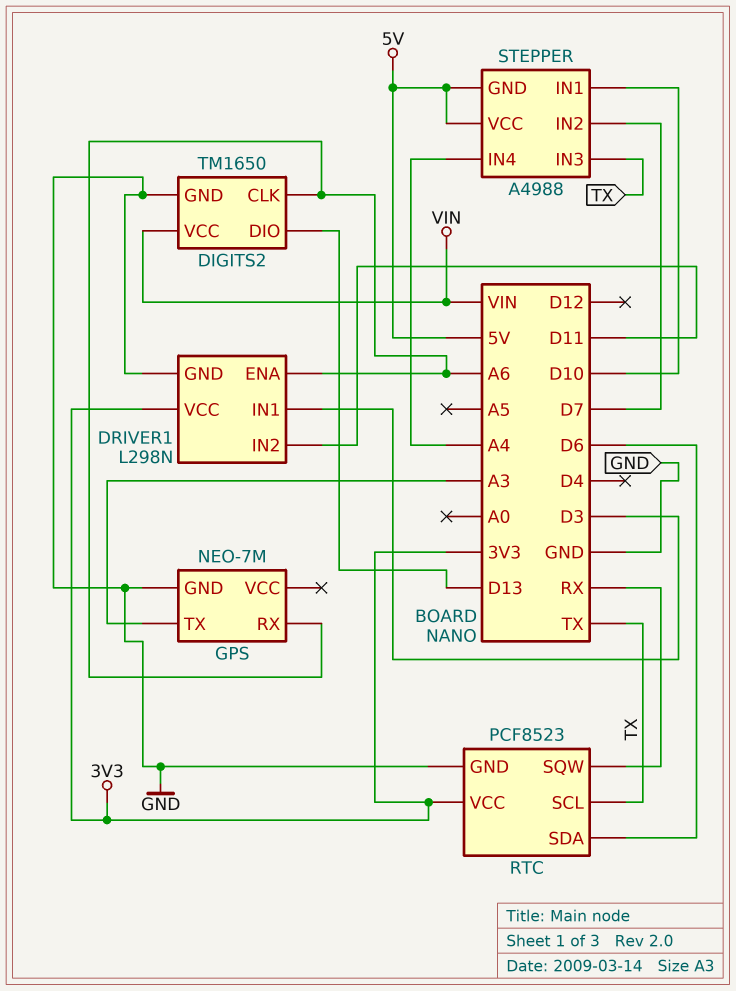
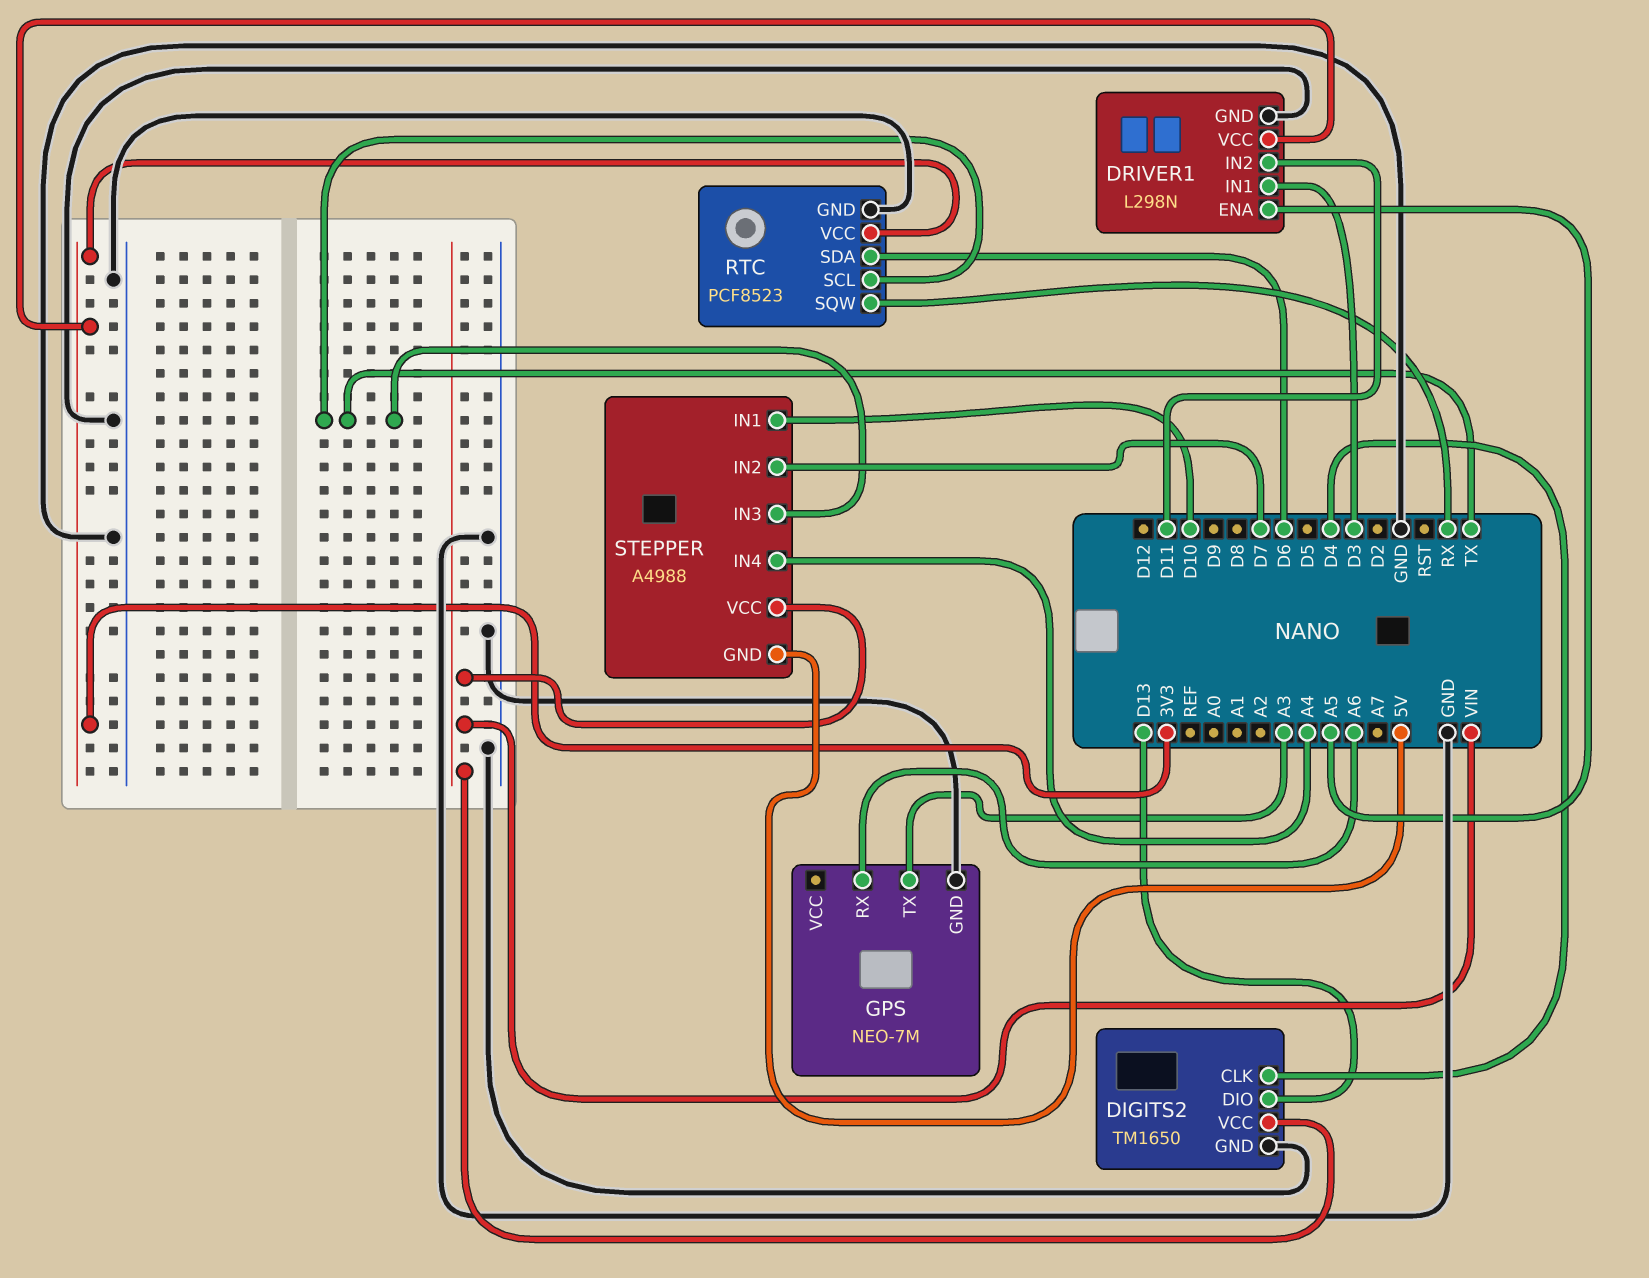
DIGITS2 pin CLK: A6 -> D4
DRIVER1 pin ENA: A6 -> A5
STEPPER pin VCC: 5V -> VIN

